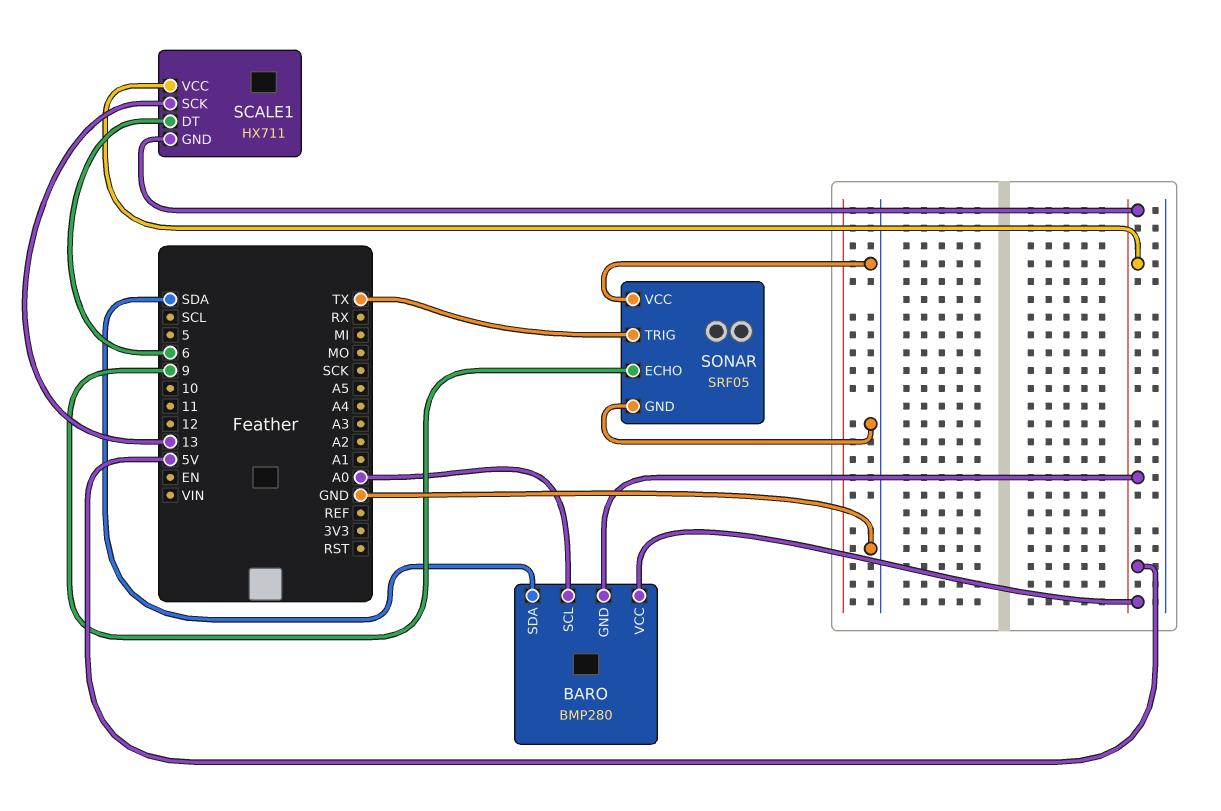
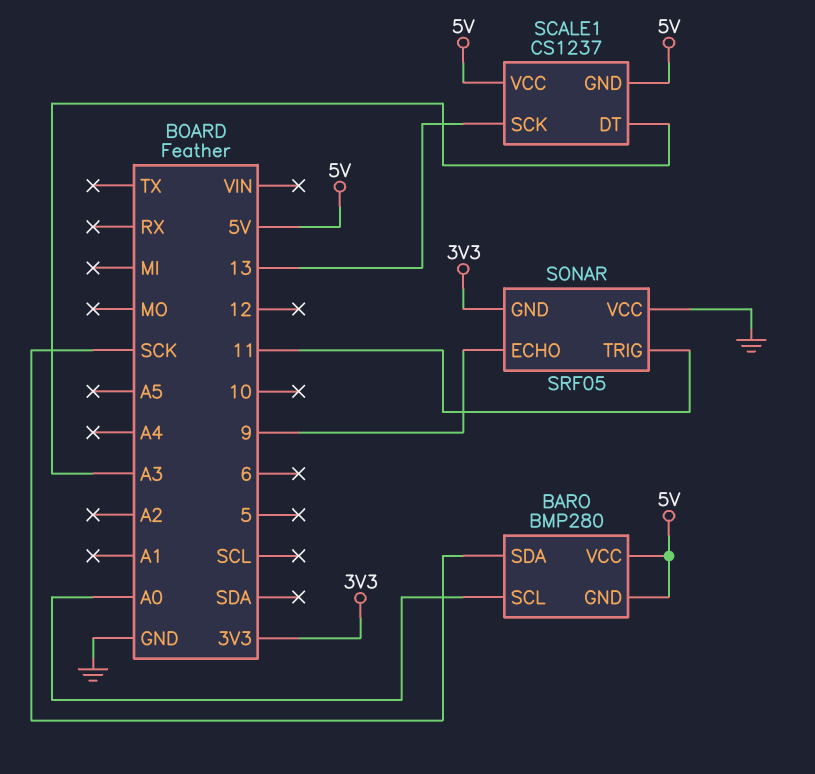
BARO pin SDA: SDA -> SCK
SCALE1: HX711 -> CS1237
SCALE1 pin DT: 6 -> A3
SONAR pin GND: GND -> 3V3
SONAR pin TRIG: TX -> 11

